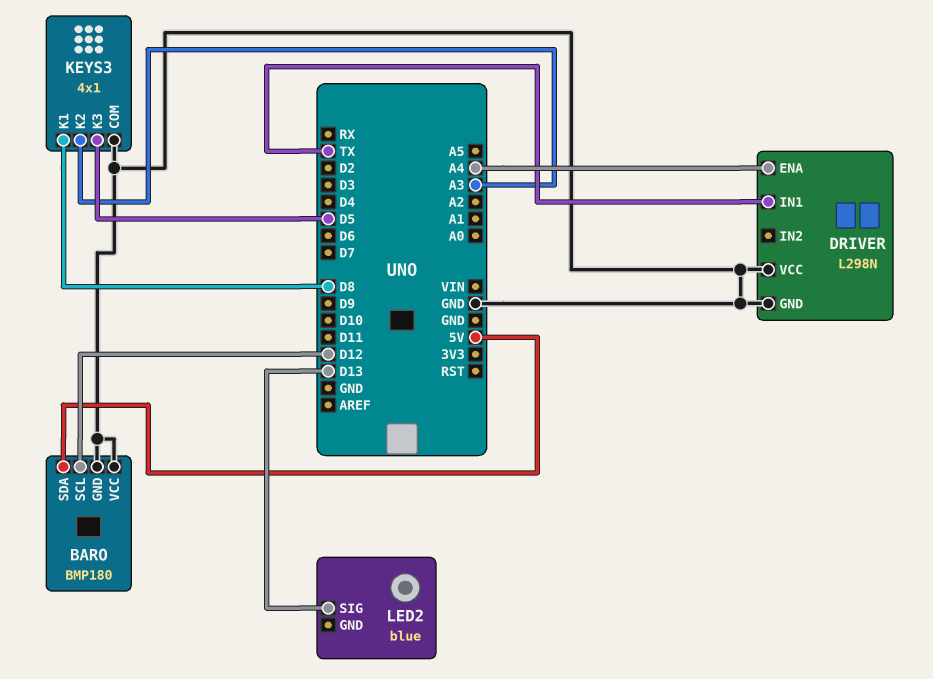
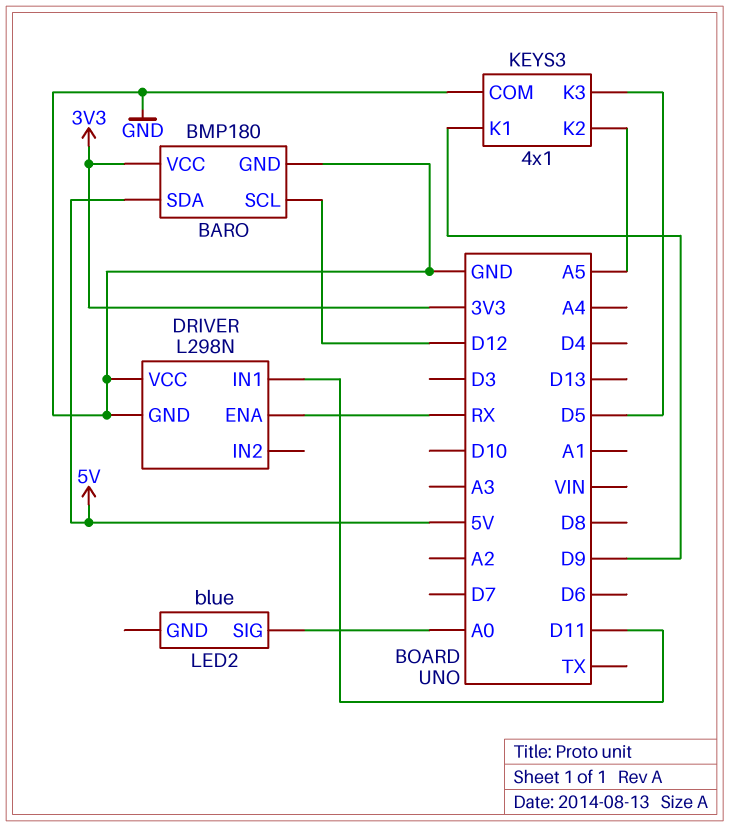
BARO pin VCC: GND -> 3V3
DRIVER pin ENA: A4 -> RX
DRIVER pin IN1: TX -> D11
KEYS3 pin K1: D8 -> D9
KEYS3 pin K2: A3 -> A5
LED2 pin SIG: D13 -> A0

